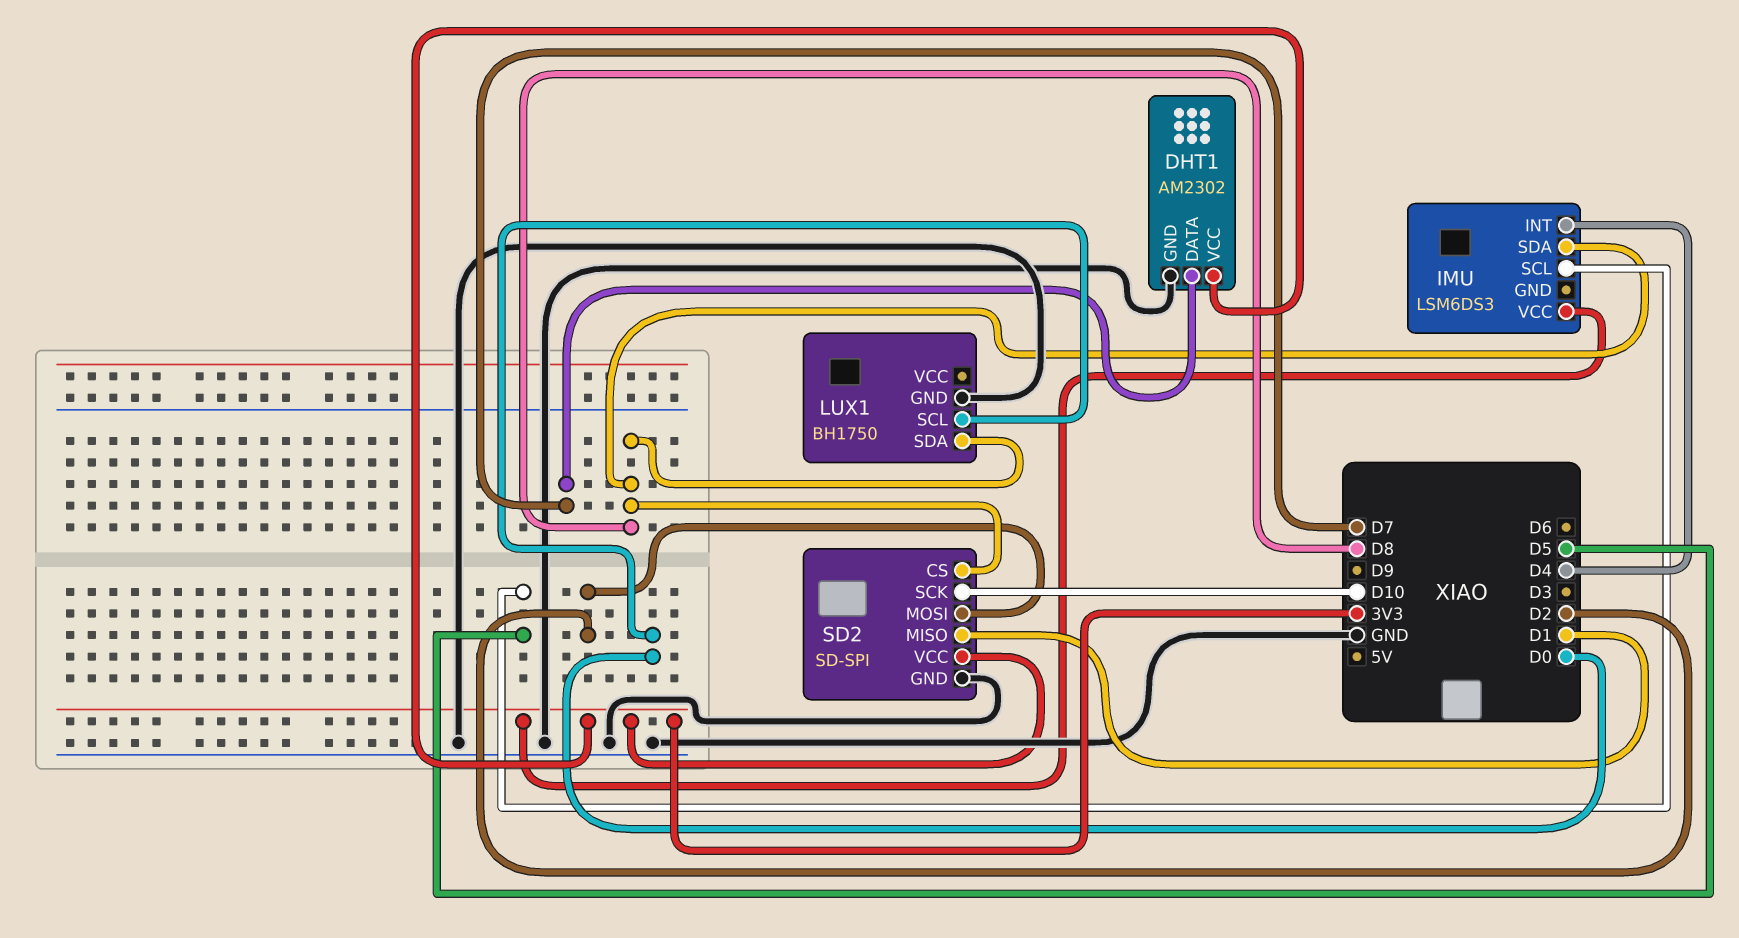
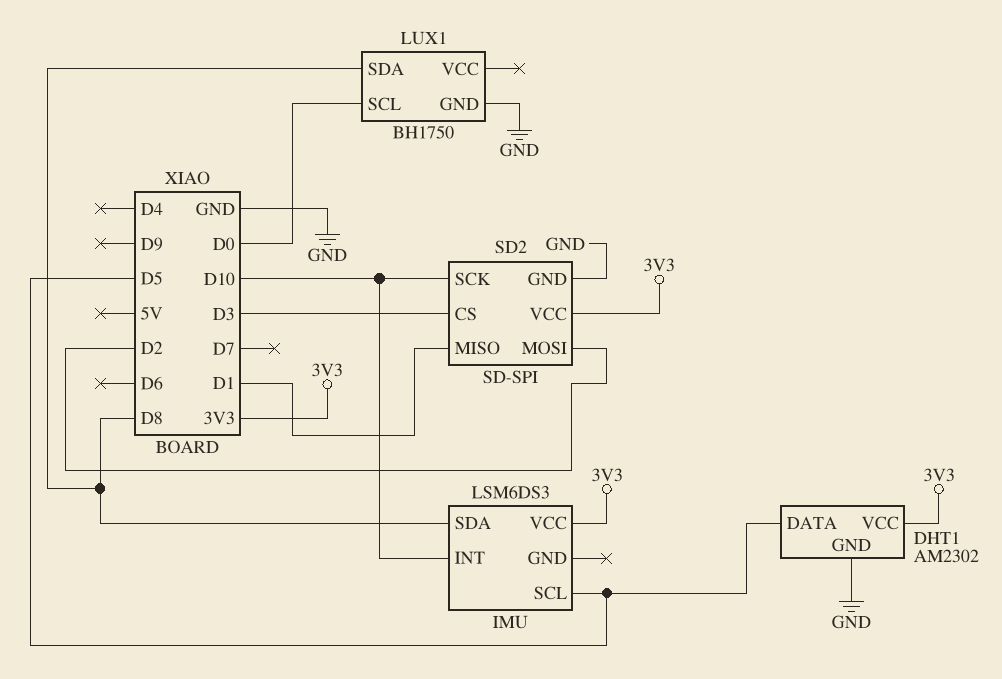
DHT1 pin DATA: D7 -> D5
IMU pin INT: D4 -> D10
SD2 pin CS: D8 -> D3

